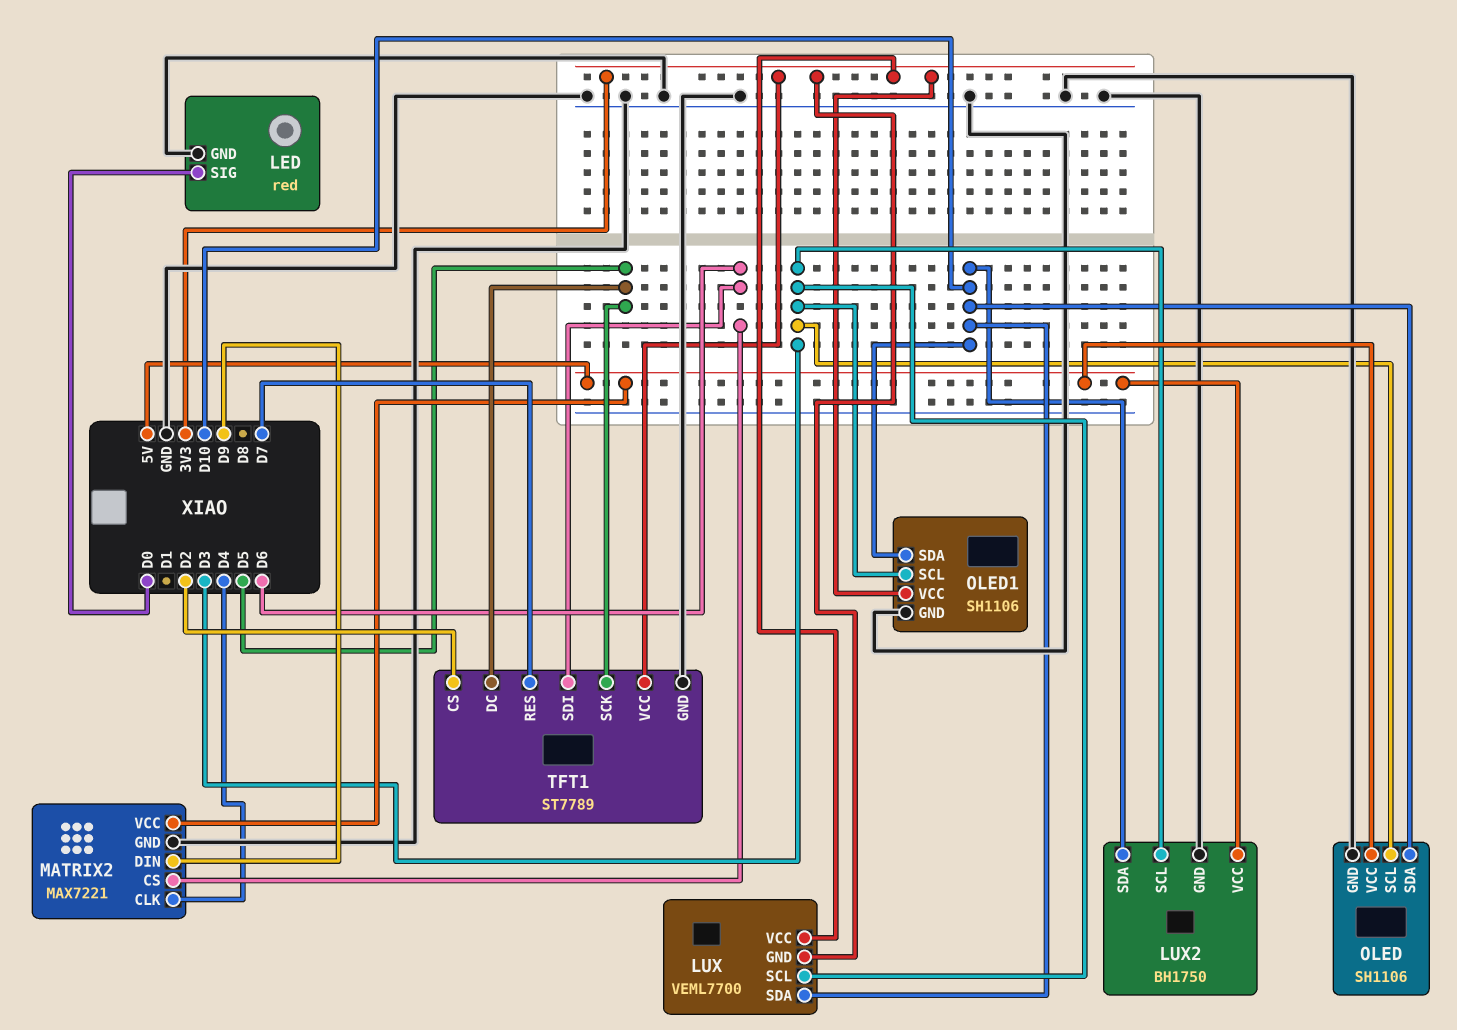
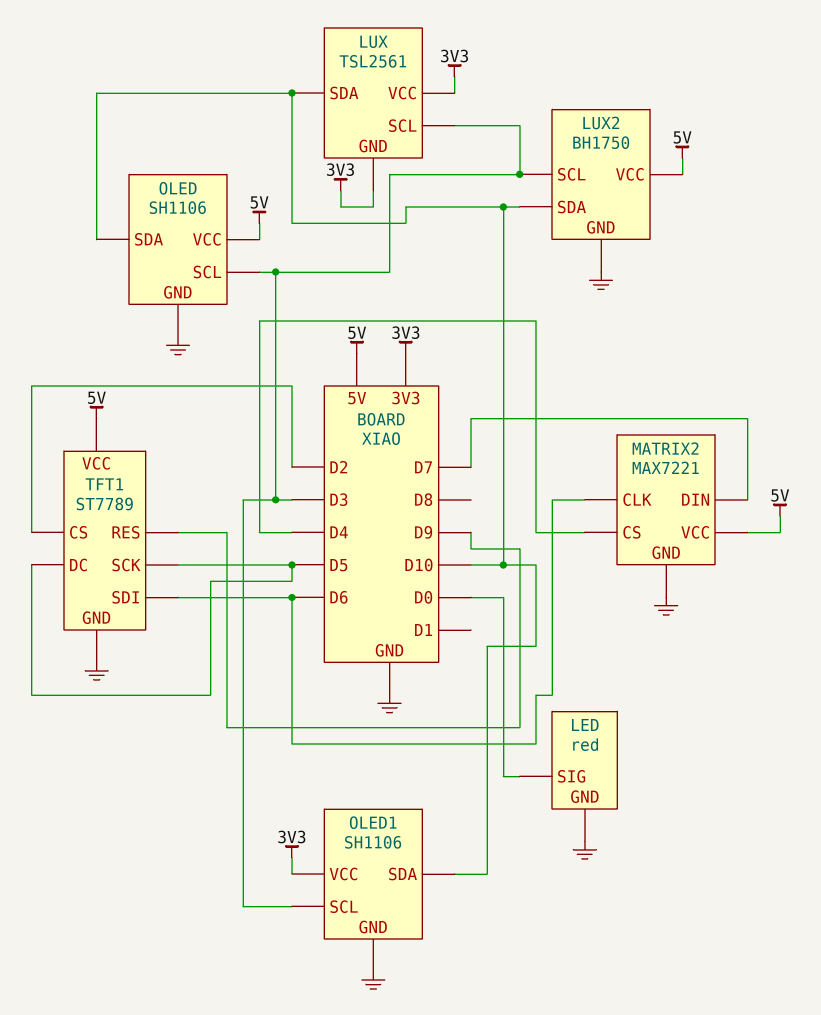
LUX: VEML7700 -> TSL2561
MATRIX2 pin CLK: D4 -> D6
MATRIX2 pin CS: D6 -> D4
MATRIX2 pin DIN: D9 -> D7
TFT1 pin RES: D7 -> D9
TFT1 pin VCC: 3V3 -> 5V

